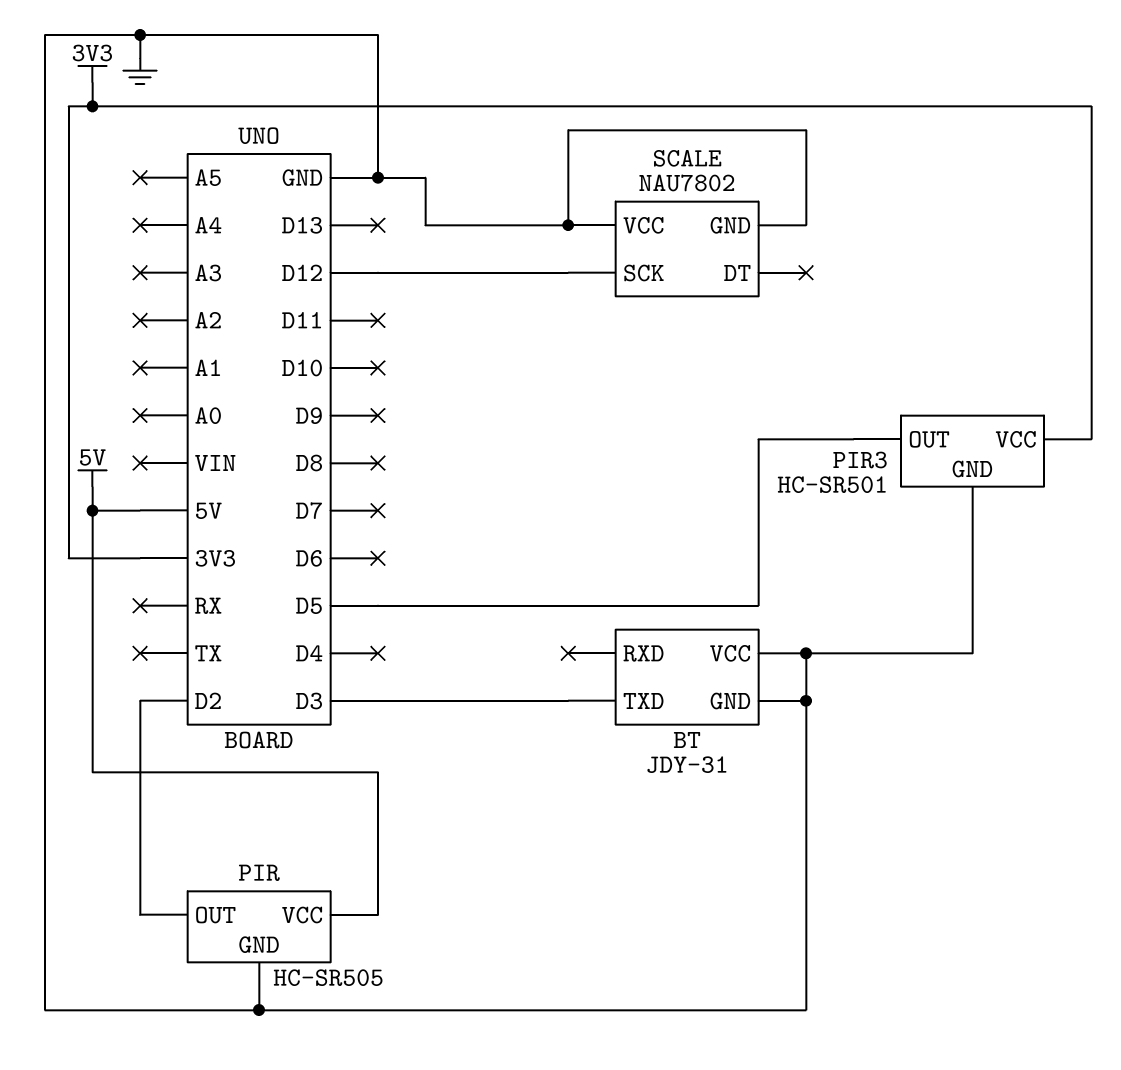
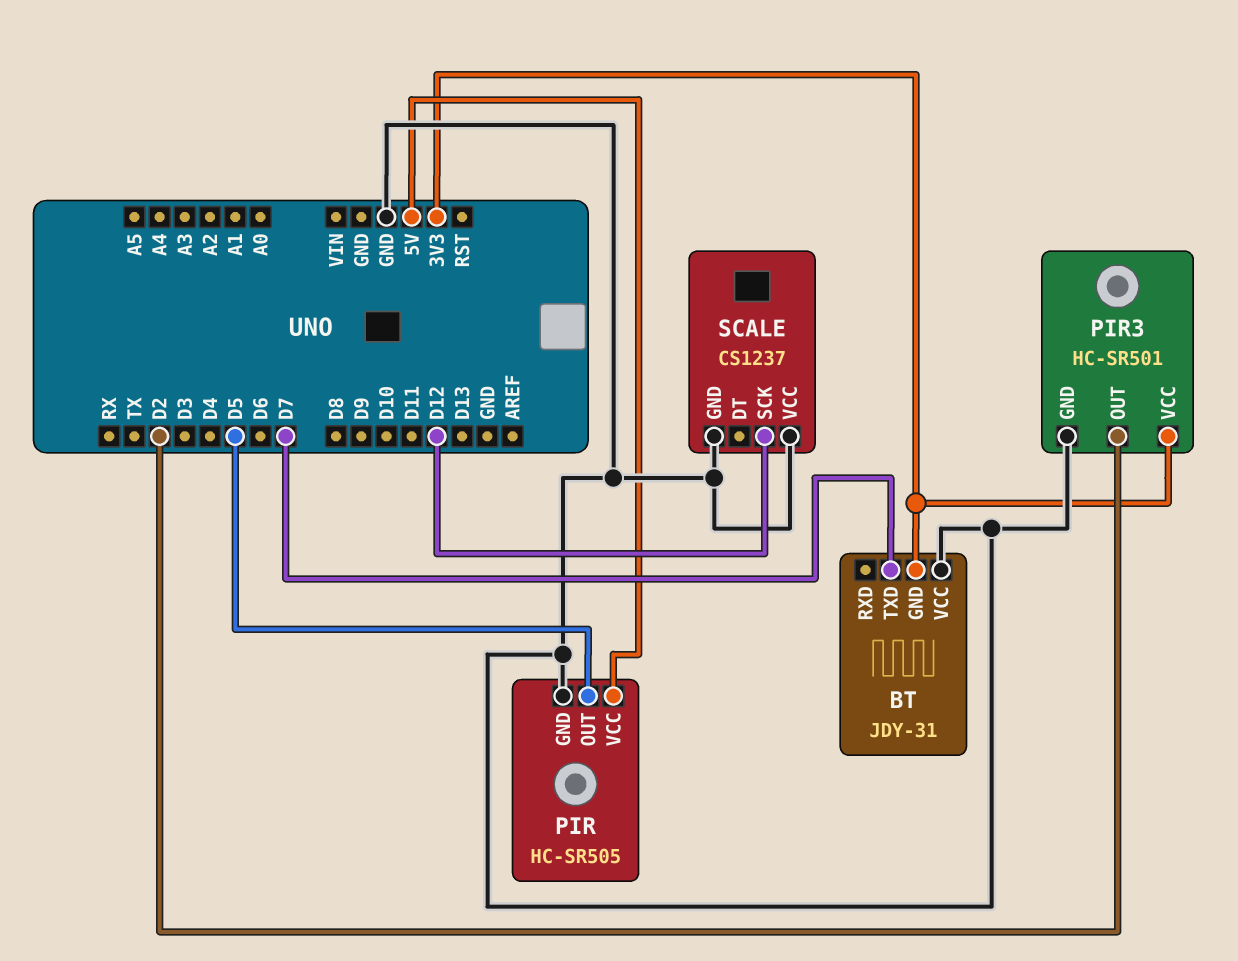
BT pin GND: GND -> 3V3
BT pin TXD: D3 -> D7
PIR pin OUT: D2 -> D5
PIR3 pin OUT: D5 -> D2
SCALE: NAU7802 -> CS1237

